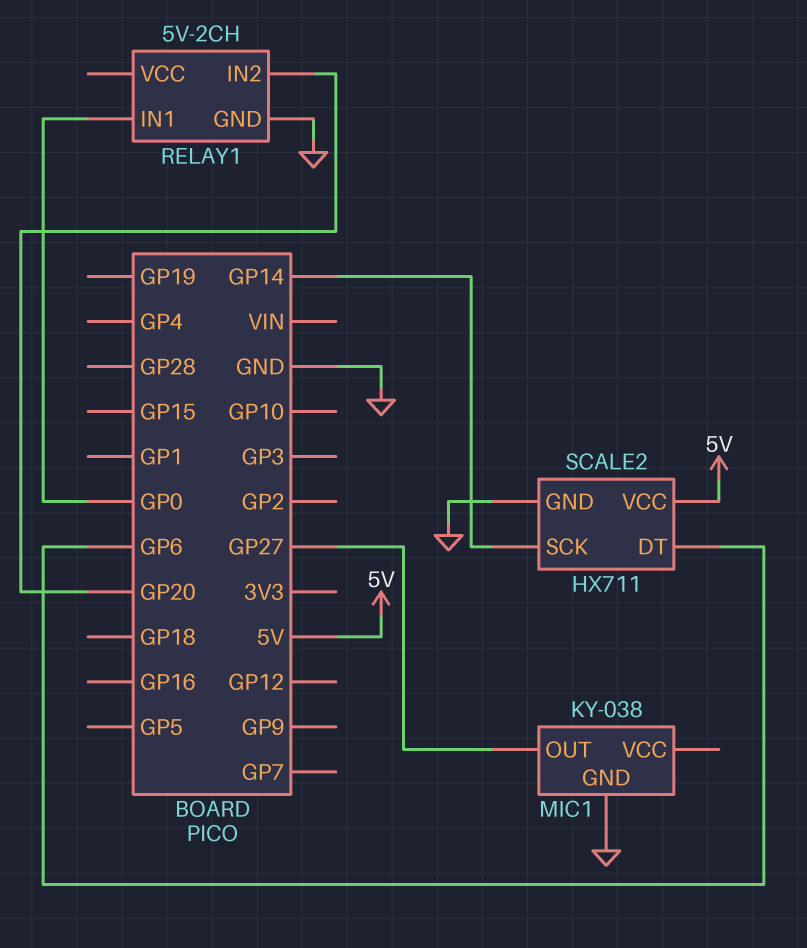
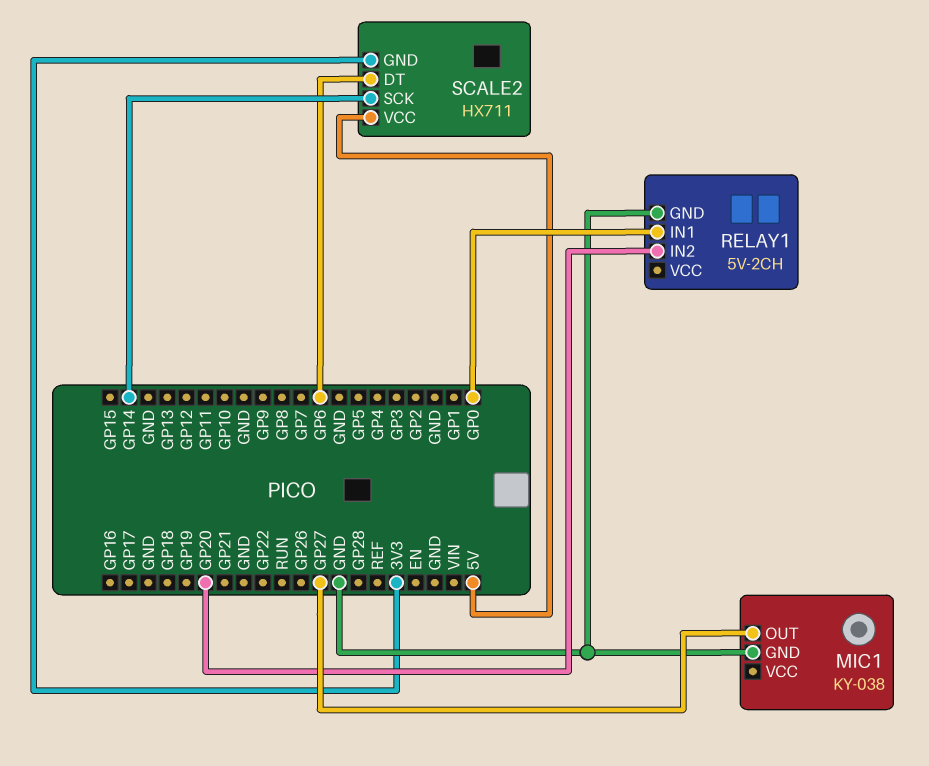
SCALE2 pin GND: GND -> 3V3

